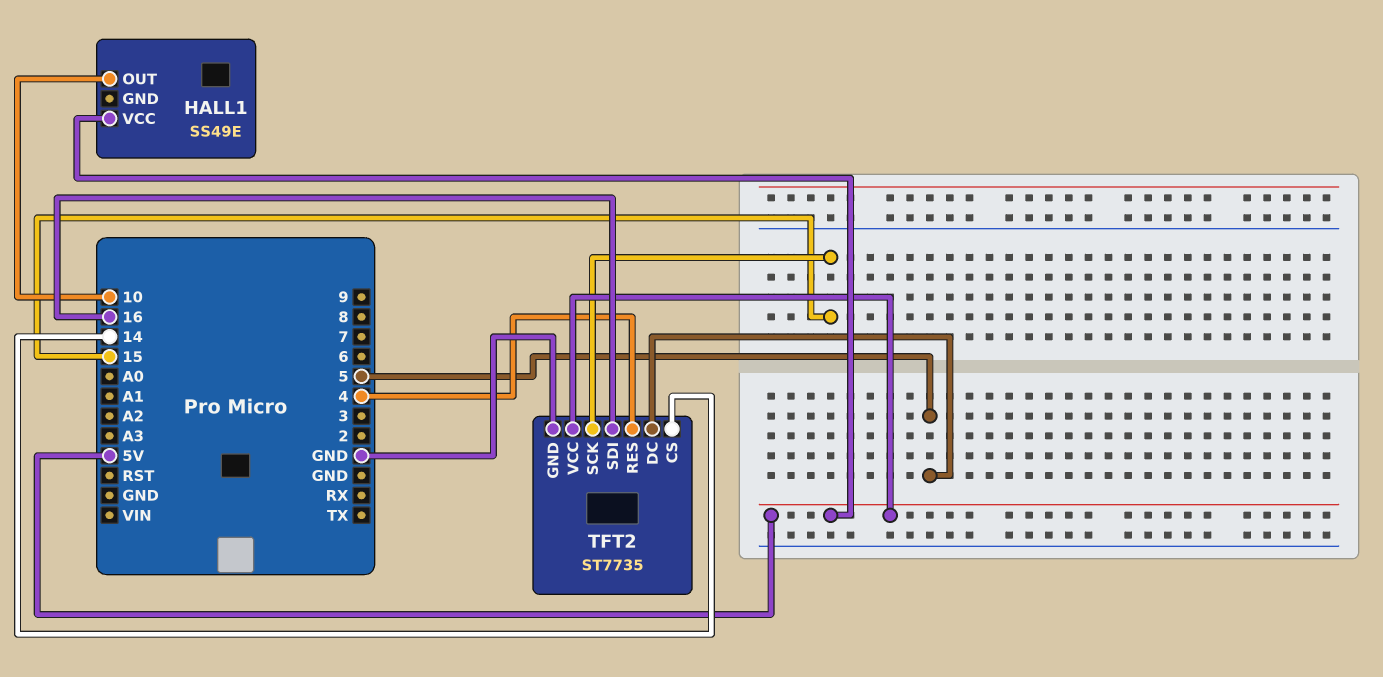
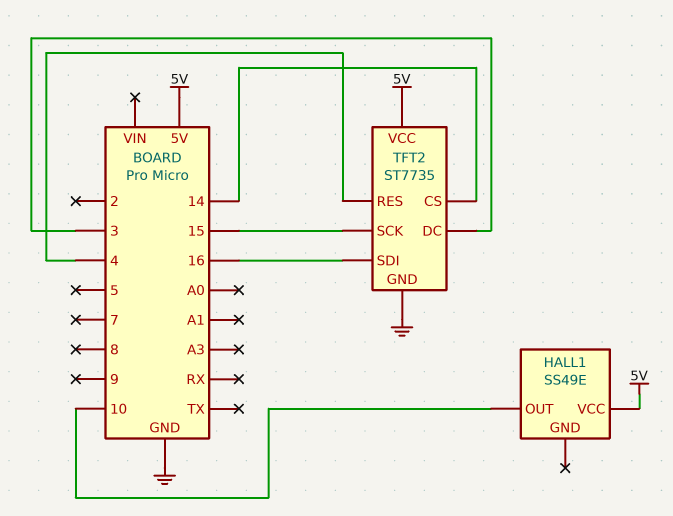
TFT2 pin DC: 5 -> 3

